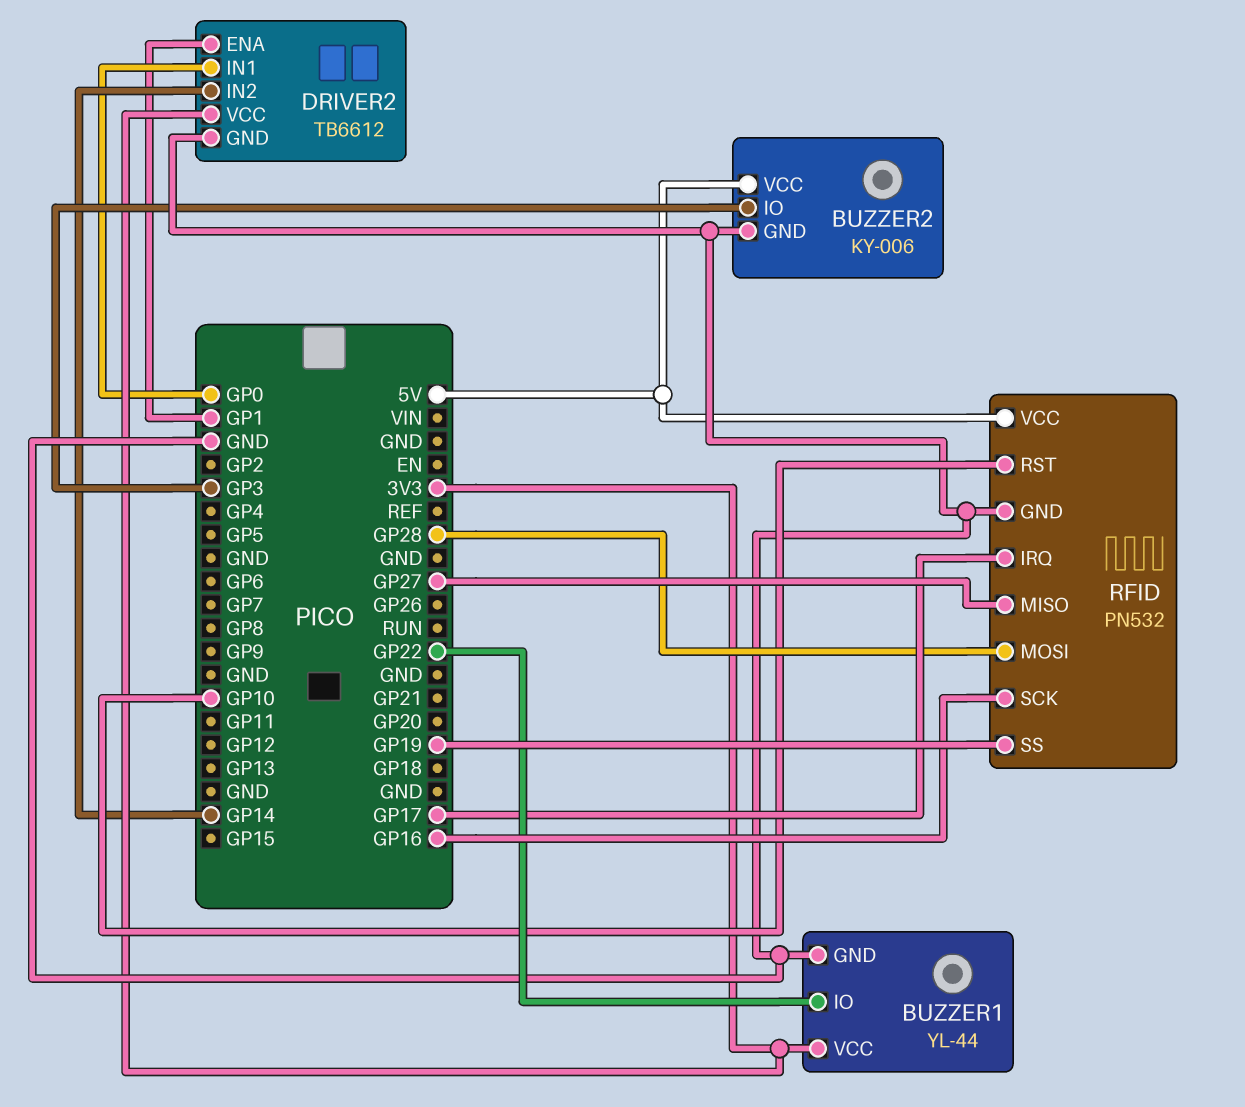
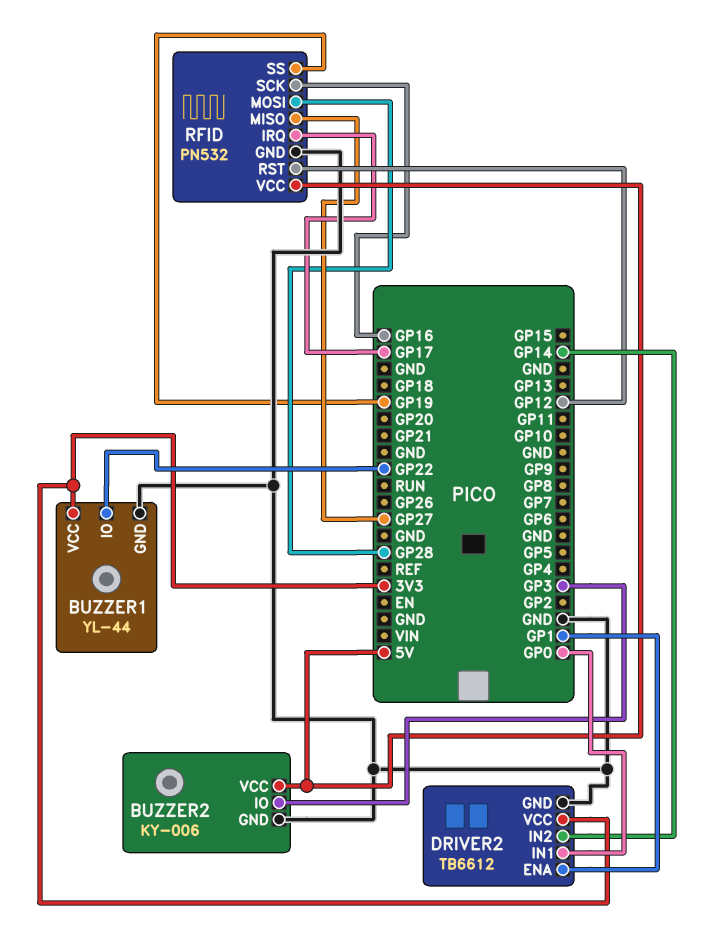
RFID pin RST: GP10 -> GP12

